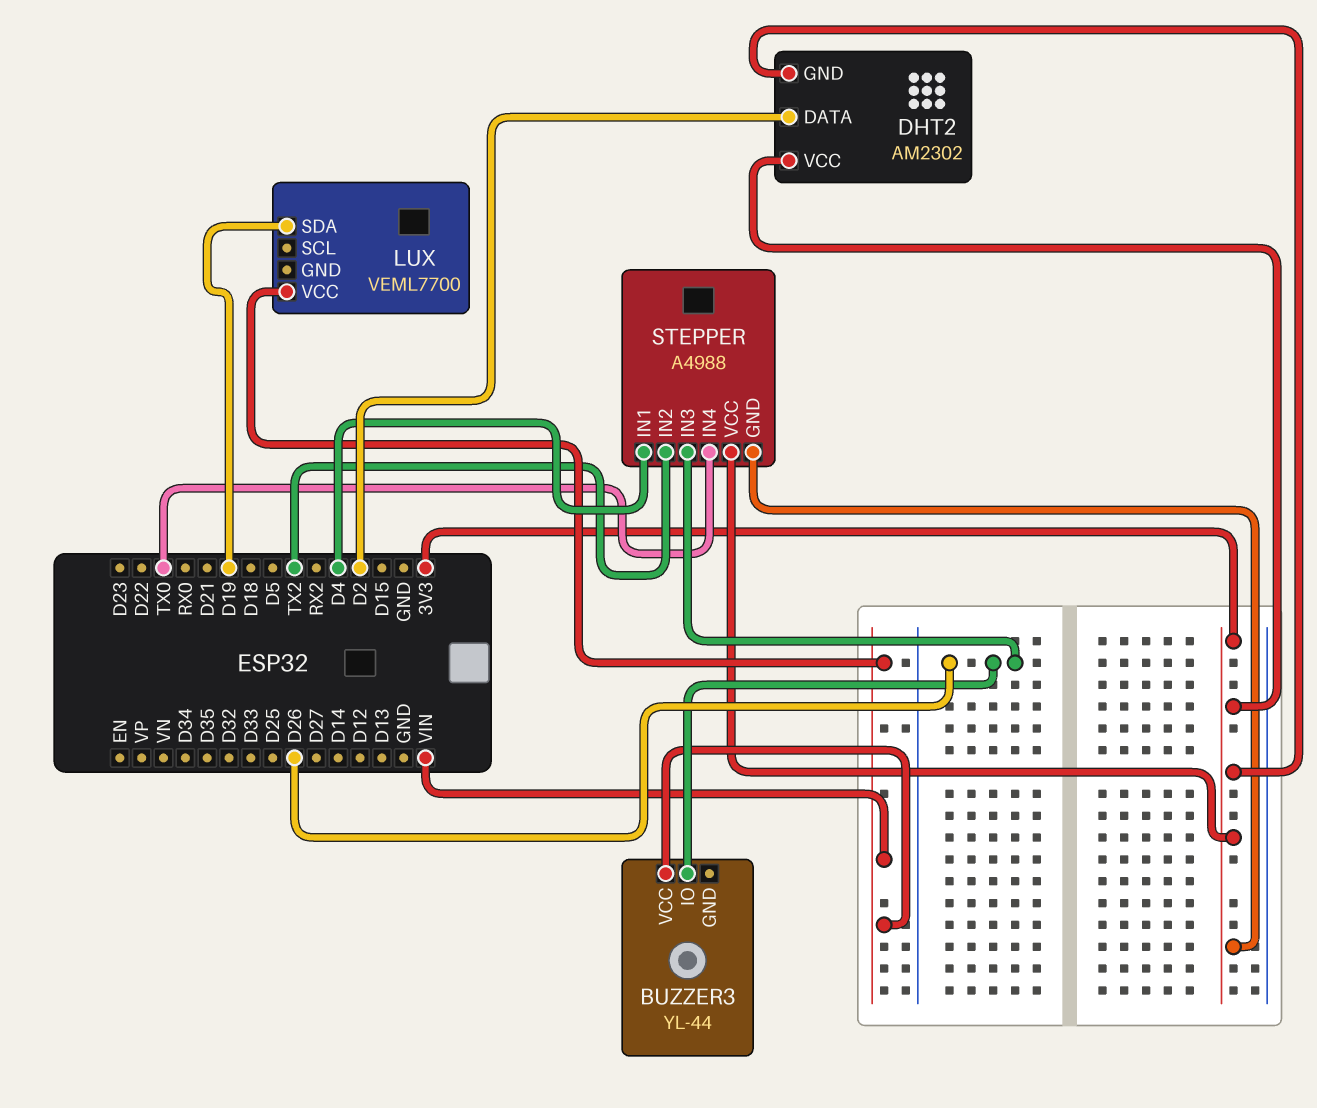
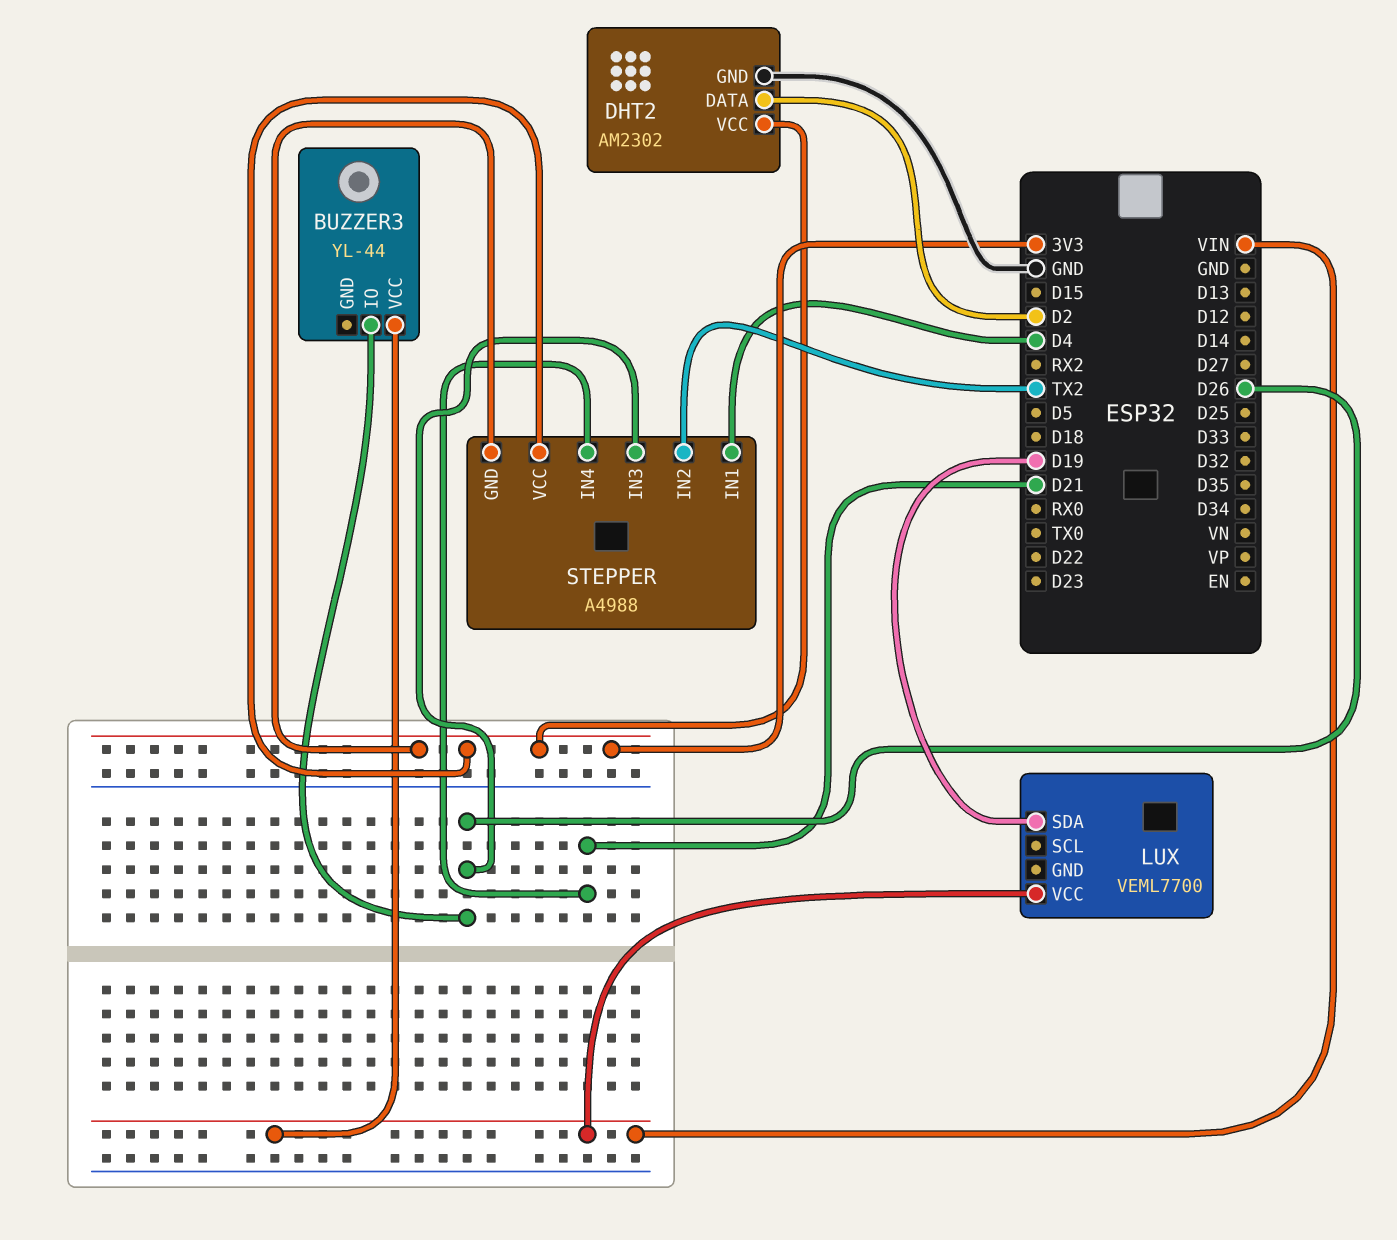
DHT2 pin GND: 3V3 -> GND
STEPPER pin IN4: TX0 -> D21

